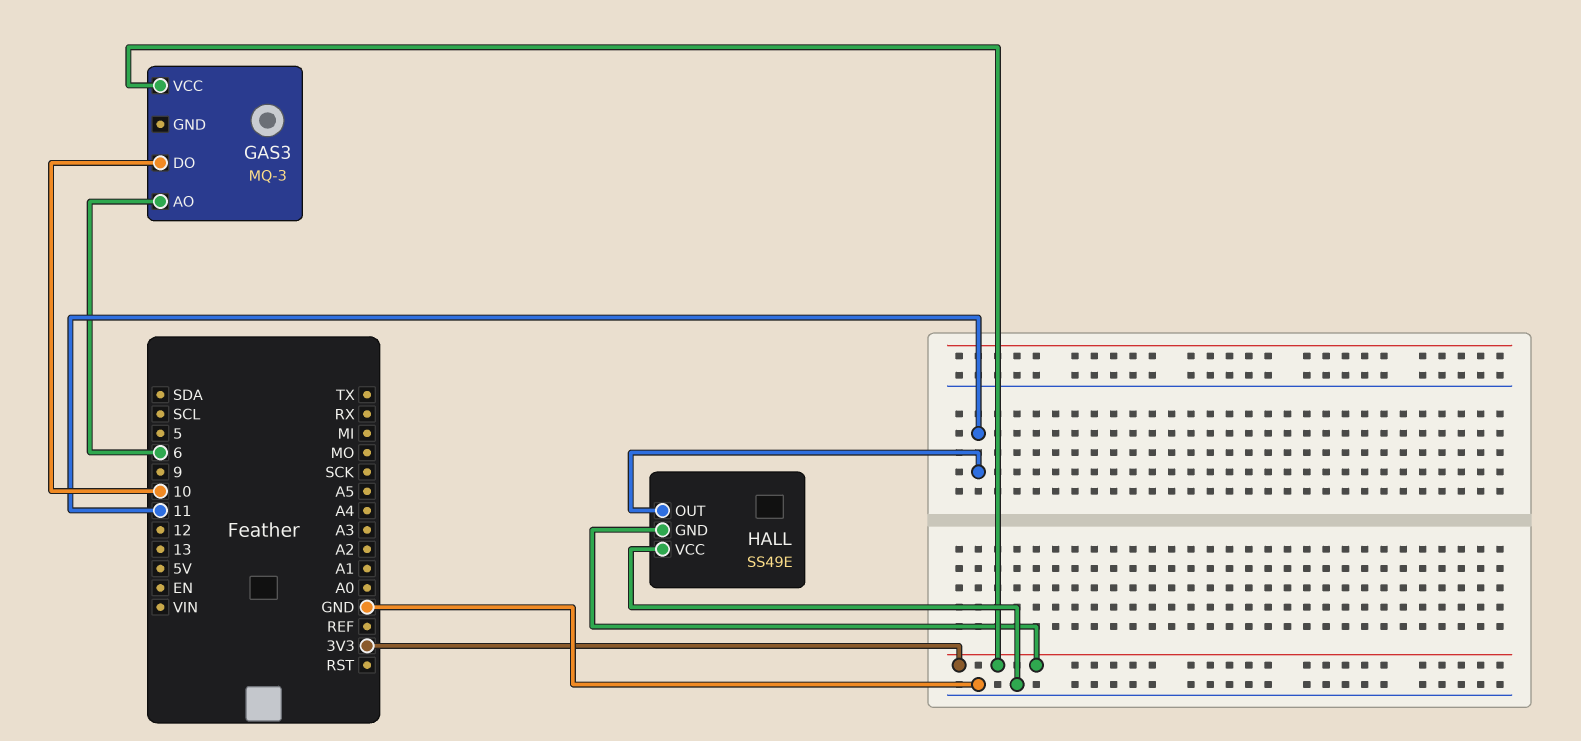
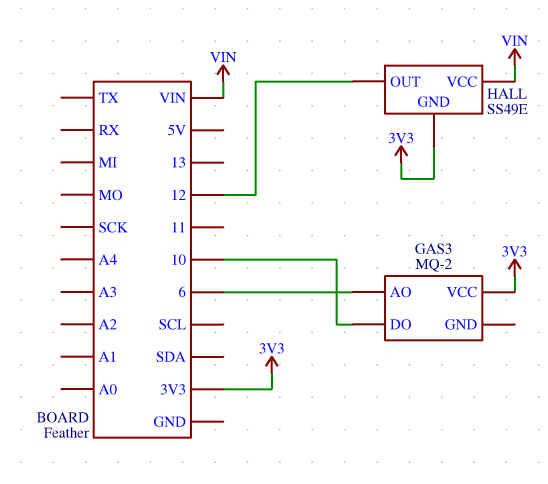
GAS3: MQ-3 -> MQ-2
HALL pin OUT: 11 -> 12
HALL pin VCC: GND -> VIN

